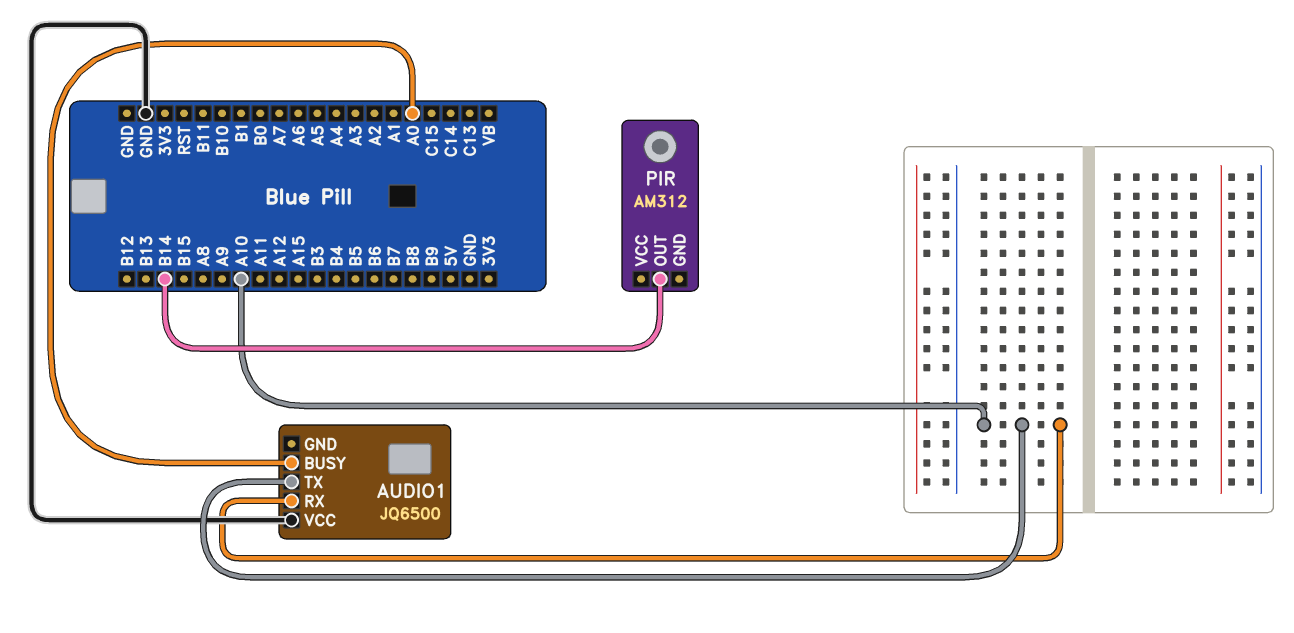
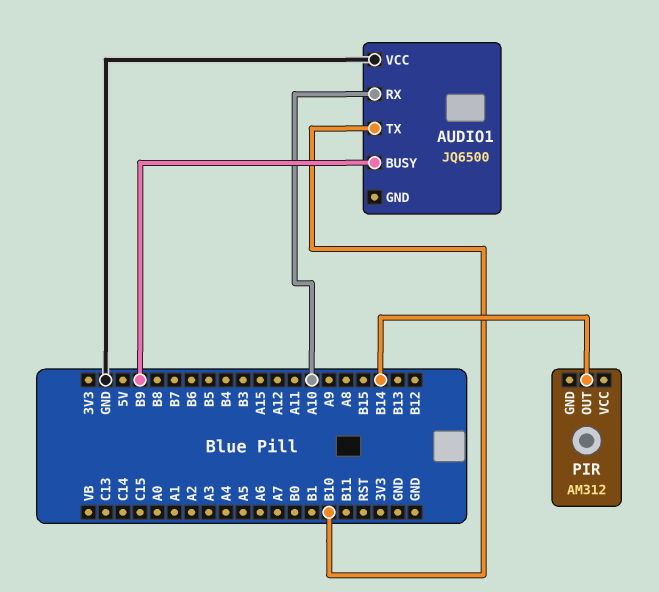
AUDIO1 pin BUSY: A0 -> B9
AUDIO1 pin TX: A10 -> B10

